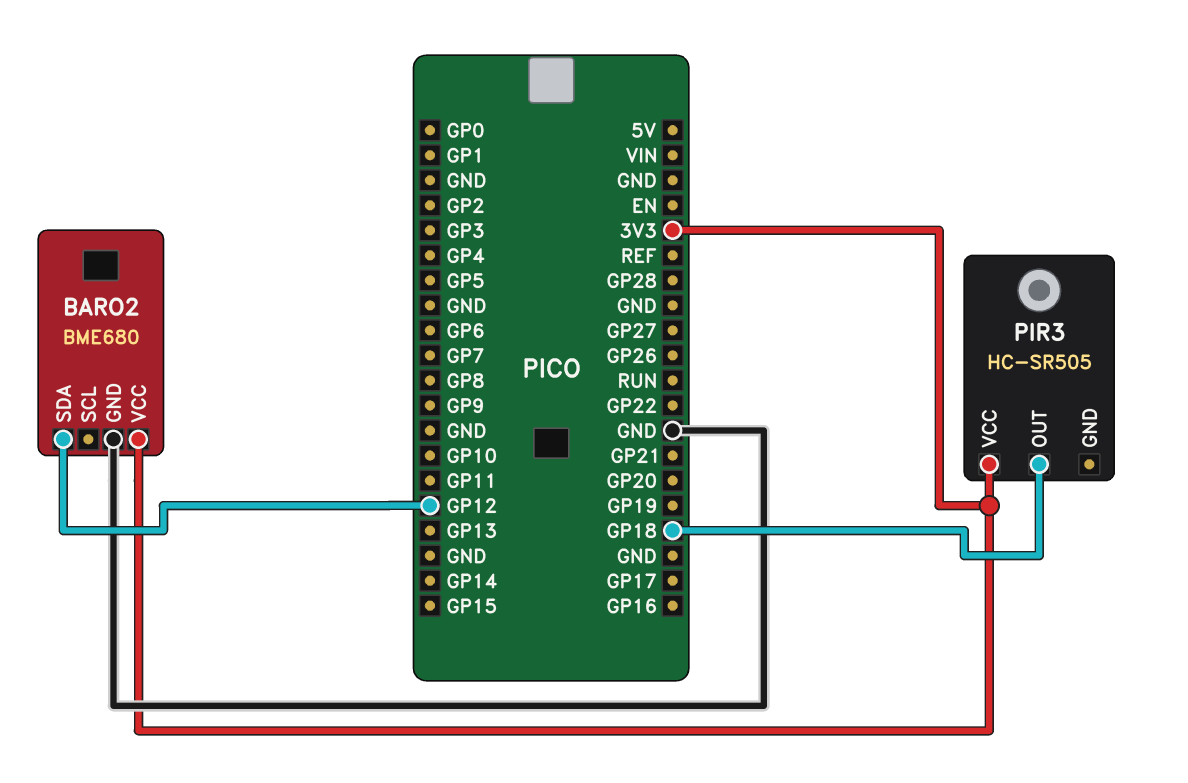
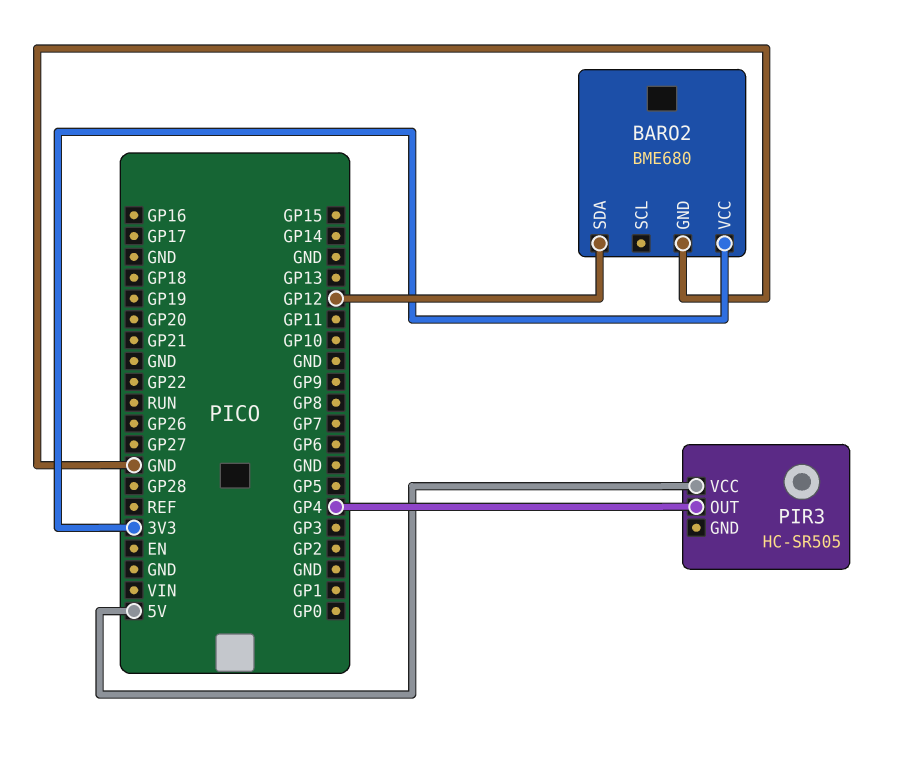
PIR3 pin OUT: GP18 -> GP4
PIR3 pin VCC: 3V3 -> 5V

